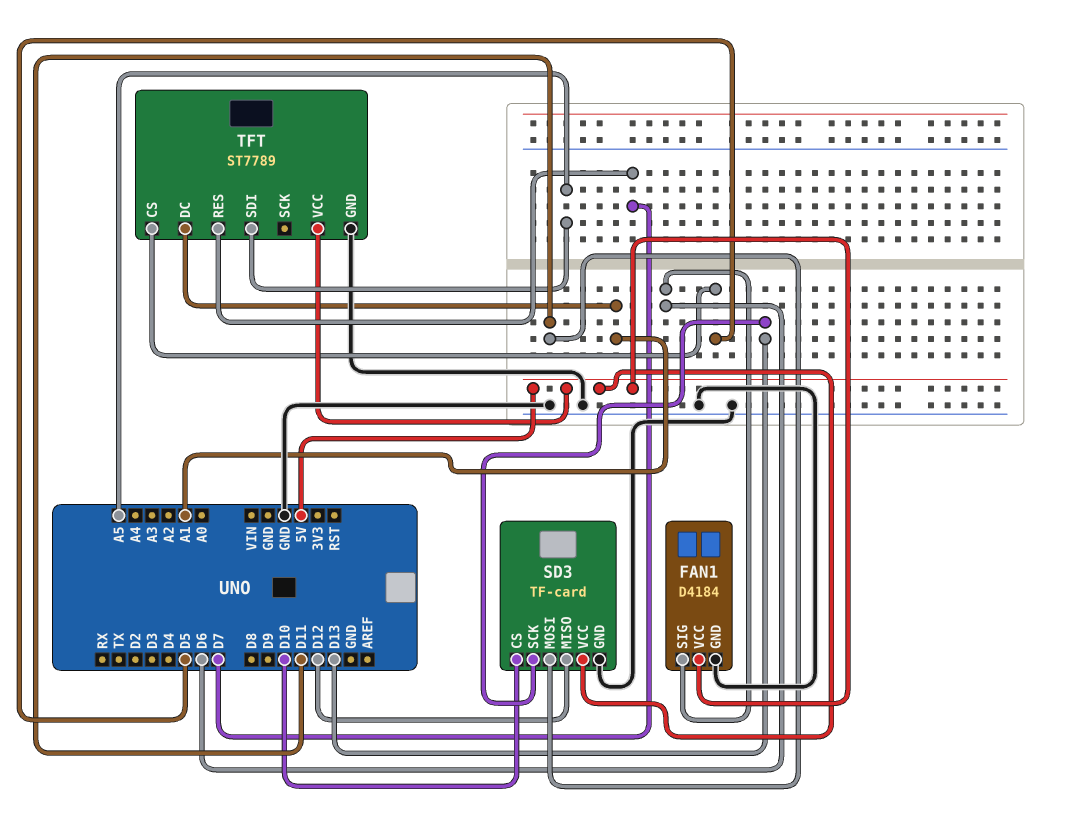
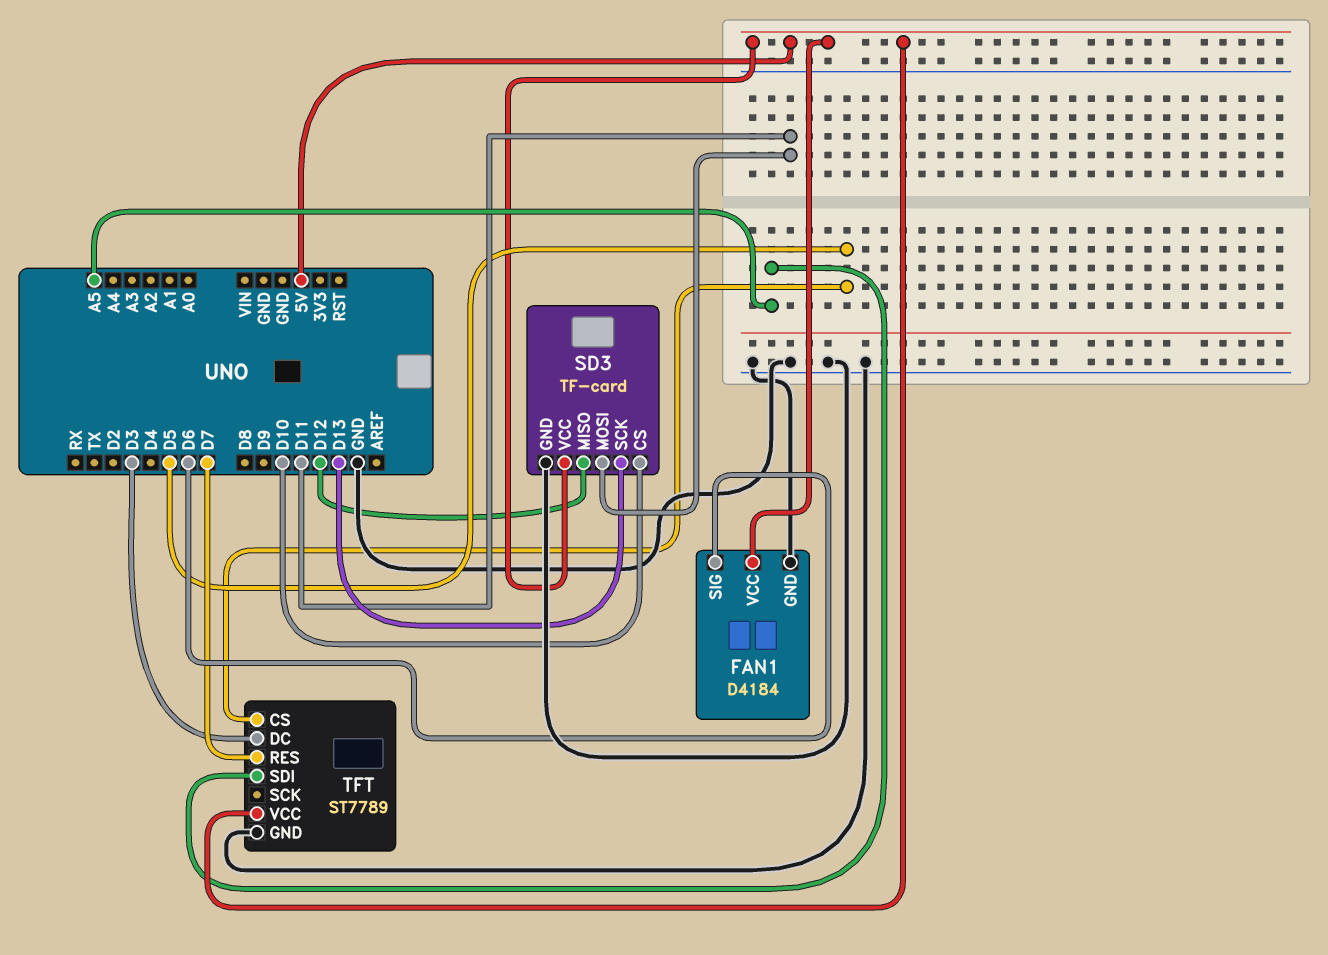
TFT pin DC: A1 -> D3

